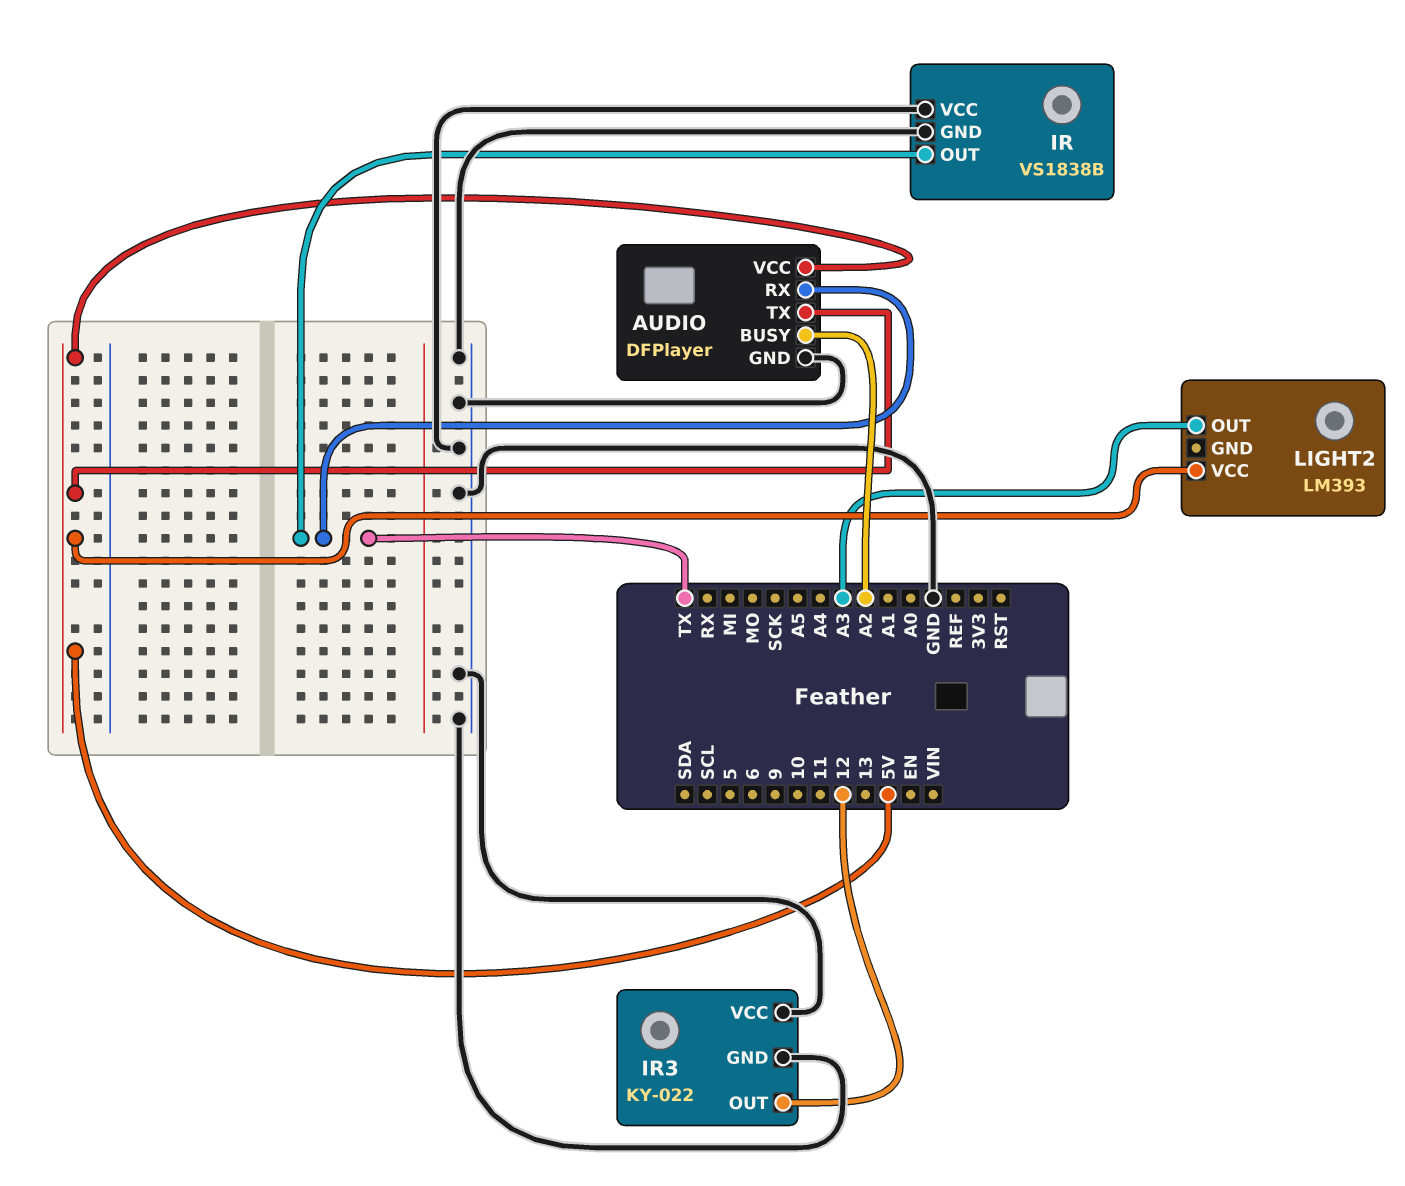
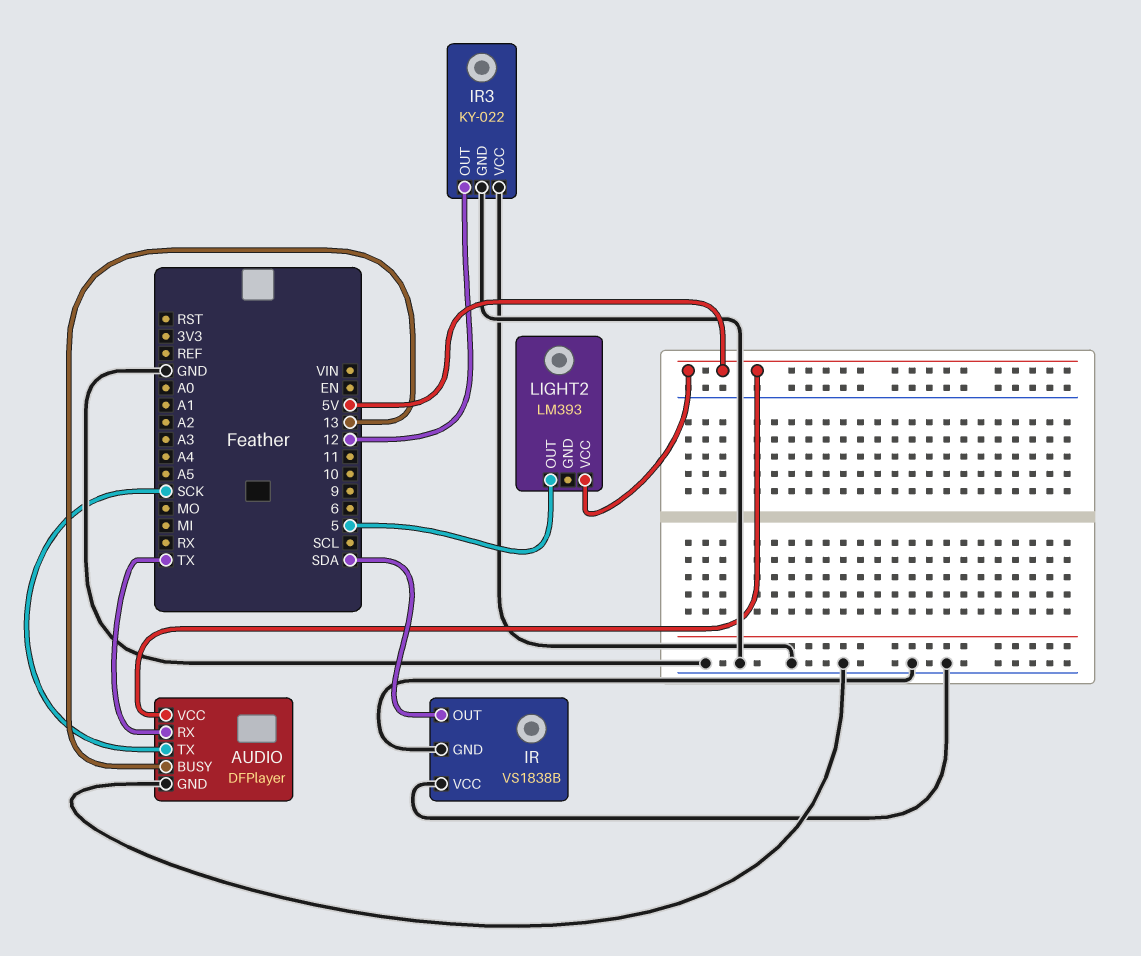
AUDIO pin BUSY: A2 -> 13
AUDIO pin TX: 5V -> SCK
IR pin OUT: TX -> SDA
LIGHT2 pin OUT: A3 -> 5

